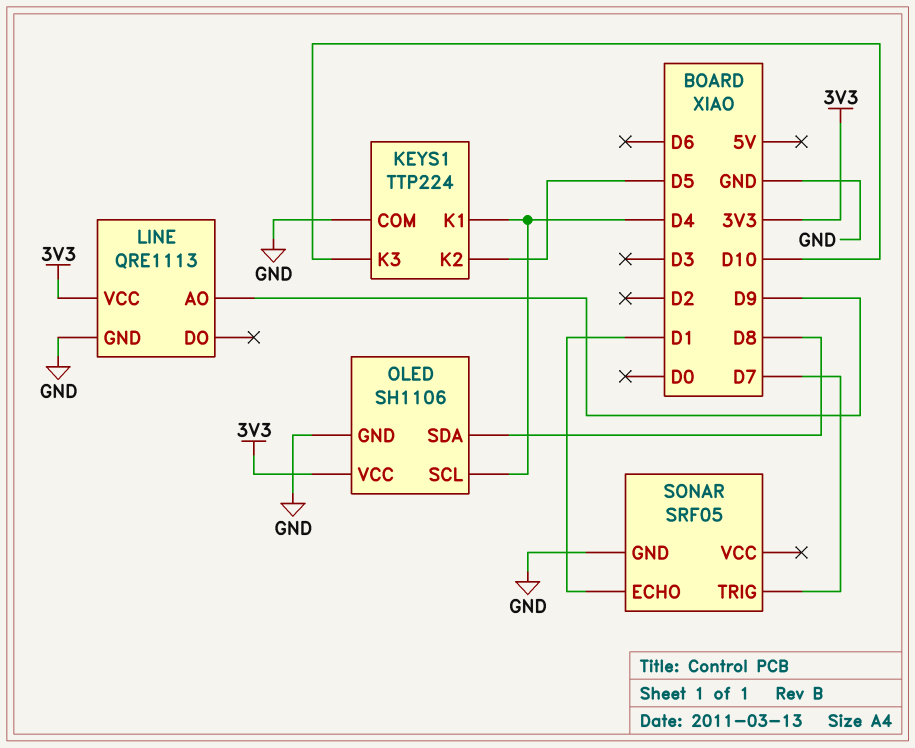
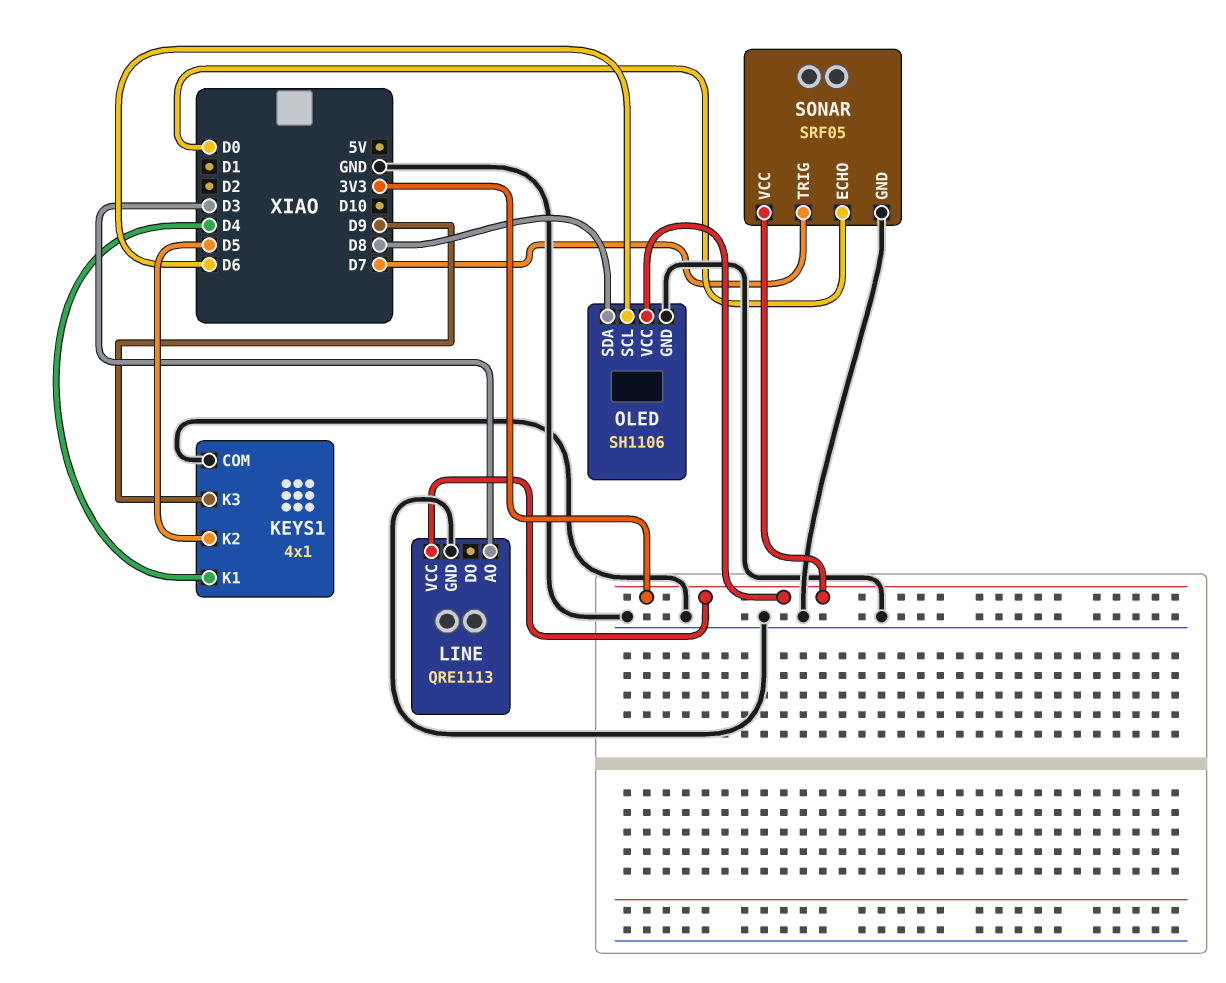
KEYS1: TTP224 -> 4x1
KEYS1 pin K3: D10 -> D9
LINE pin AO: D9 -> D3
OLED pin SCL: D4 -> D6
SONAR pin ECHO: D1 -> D0
SONAR pin VCC: none -> 3V3

